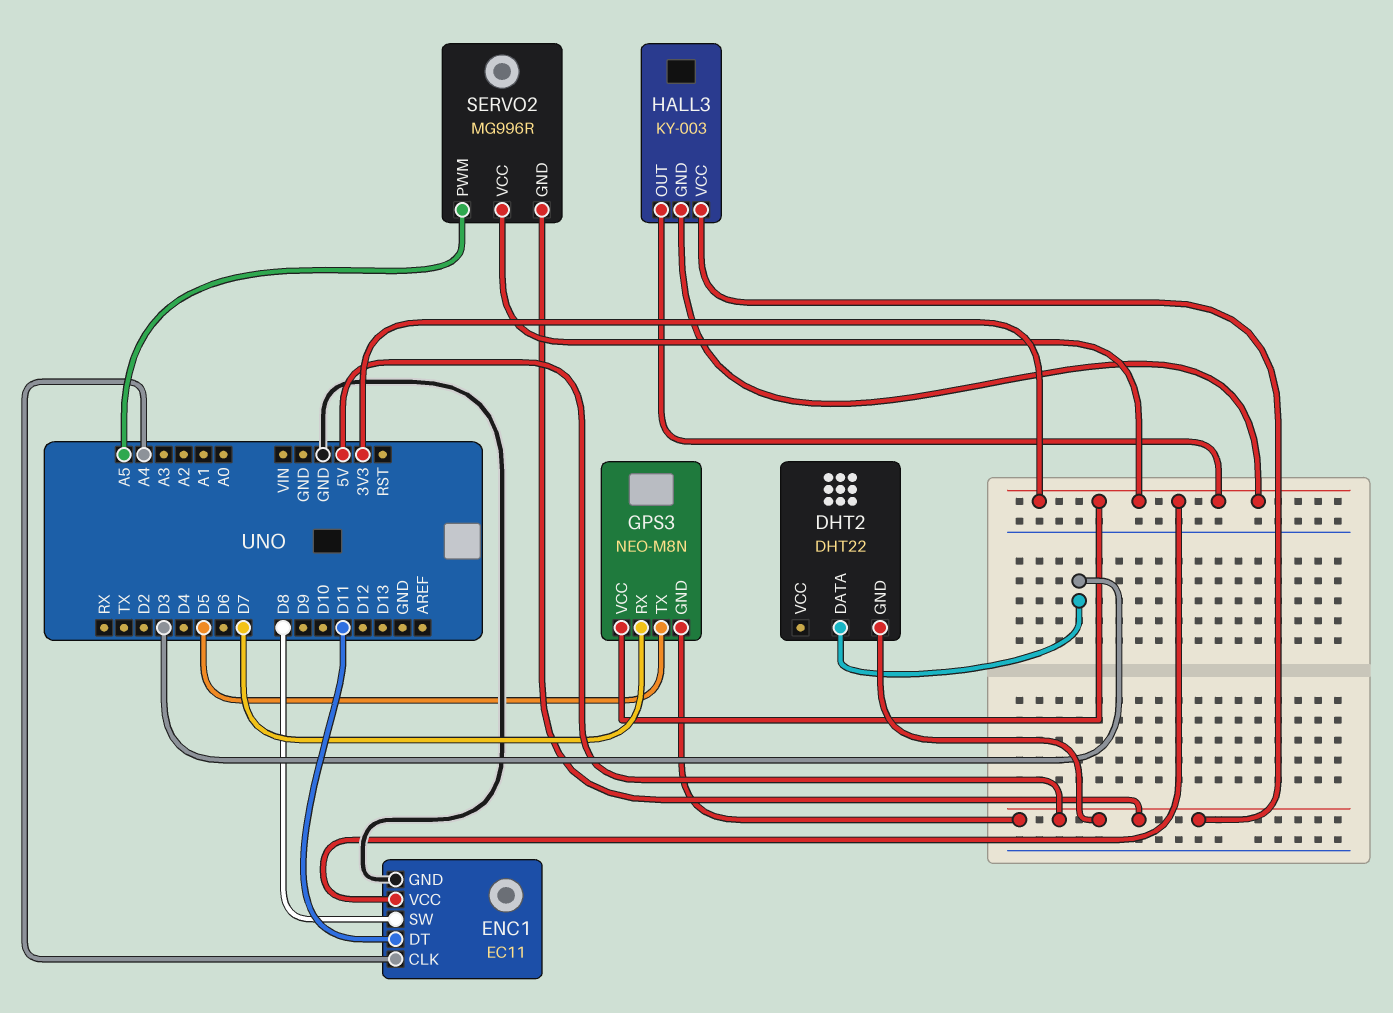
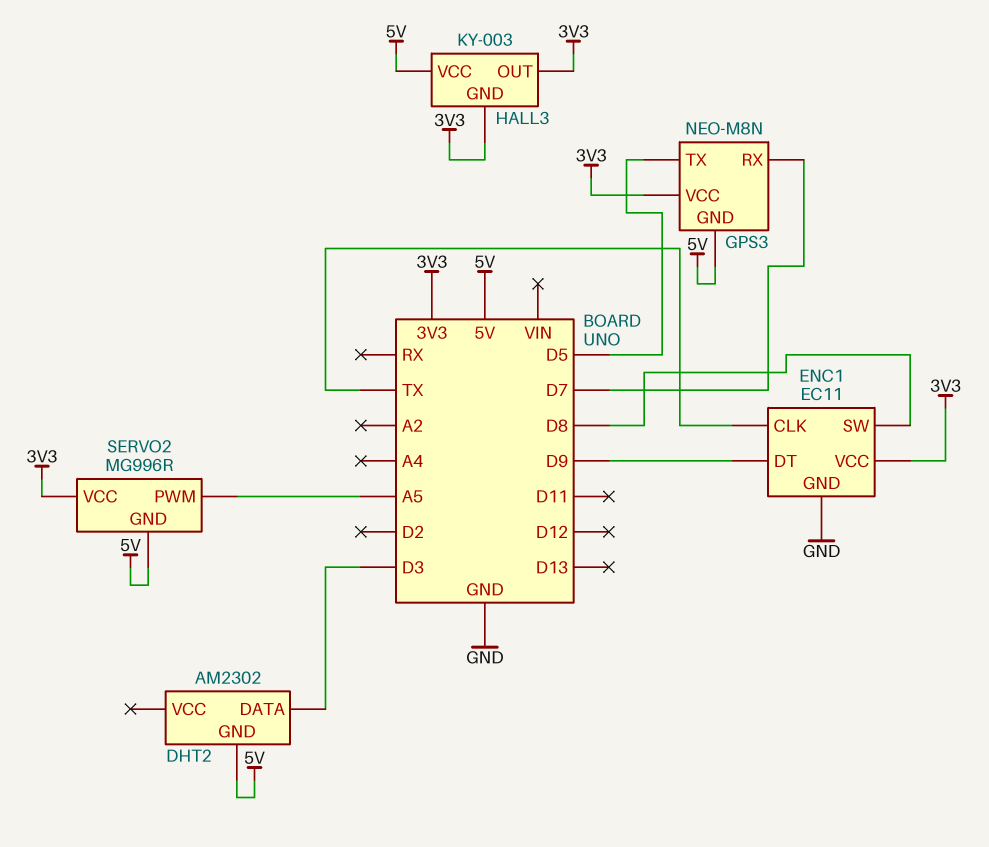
DHT2: DHT22 -> AM2302
ENC1 pin CLK: A4 -> TX
ENC1 pin DT: D11 -> D9

